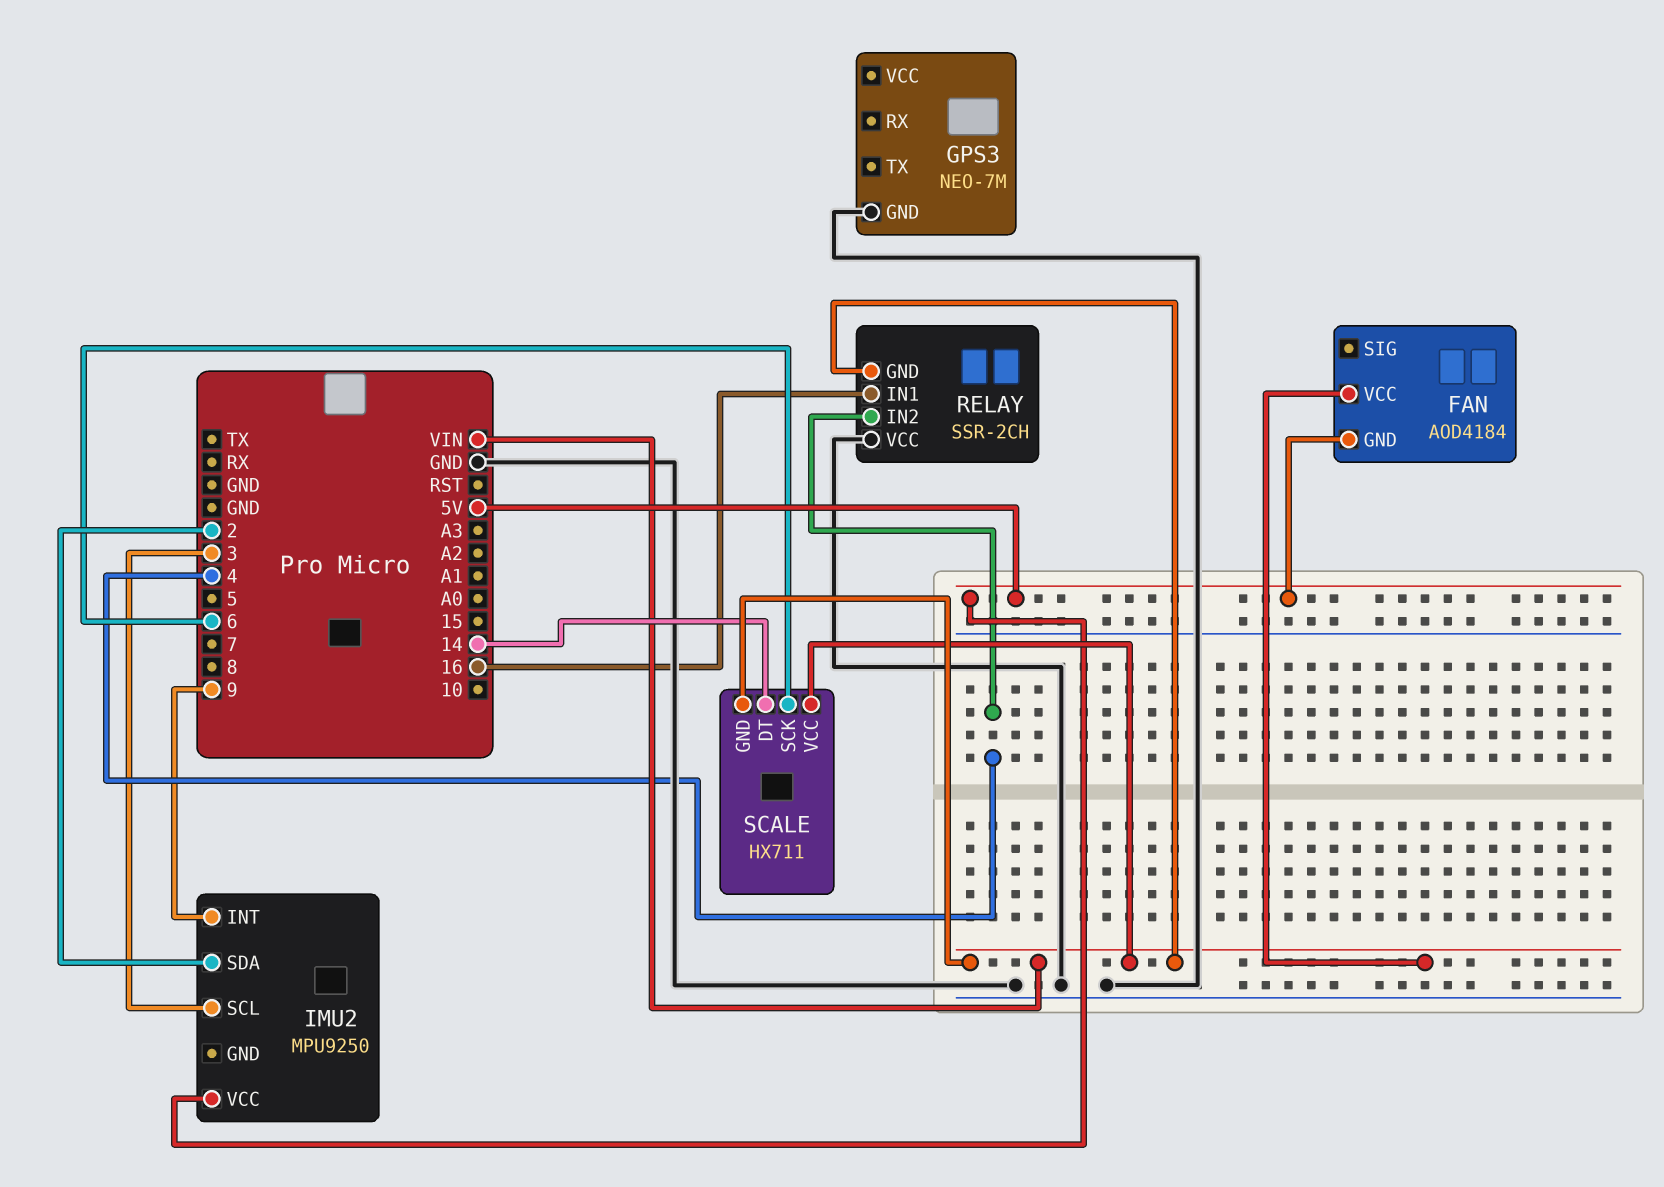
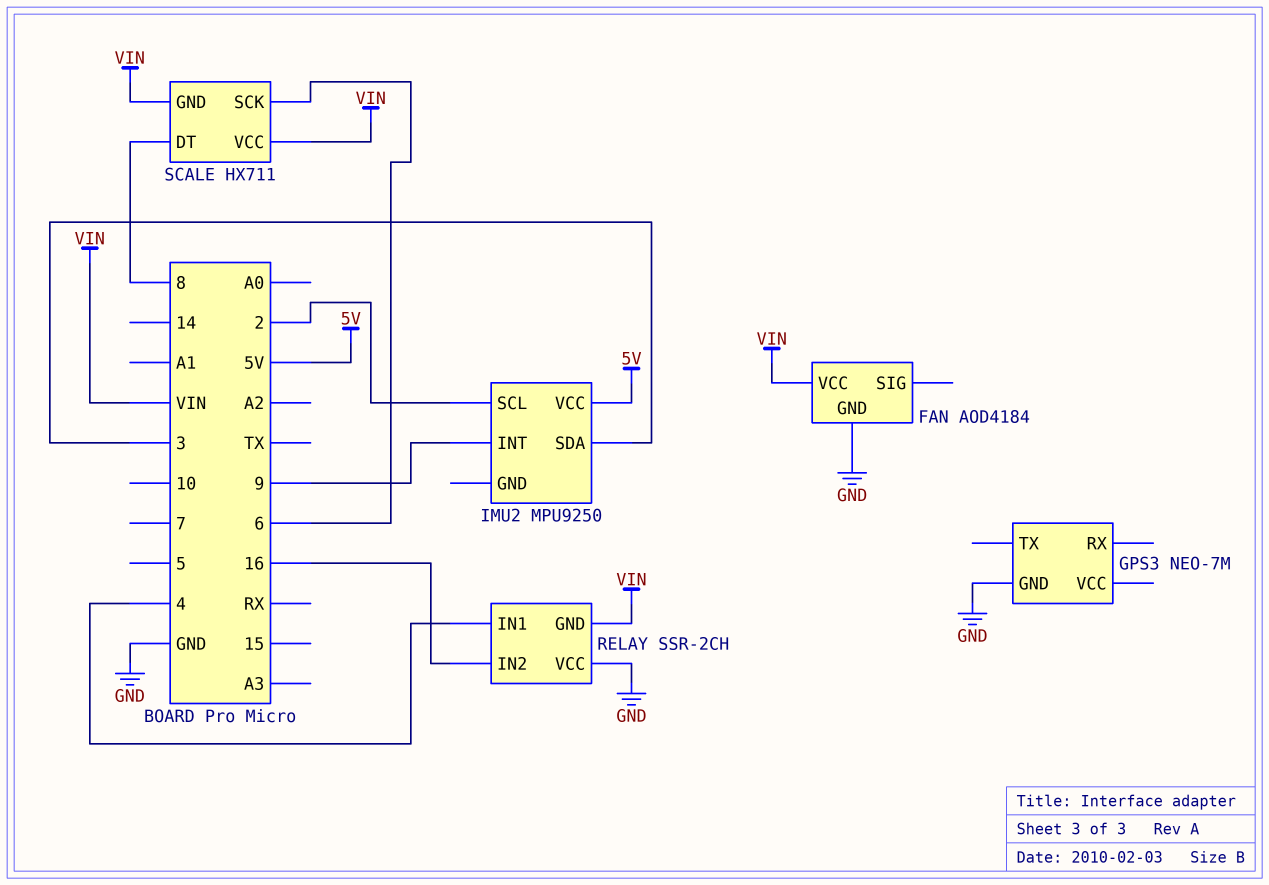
FAN pin GND: 5V -> GND
IMU2 pin SCL: 3 -> 2
IMU2 pin SDA: 2 -> 3
RELAY pin IN1: 16 -> 4
RELAY pin IN2: 4 -> 16
SCALE pin DT: 14 -> 8

